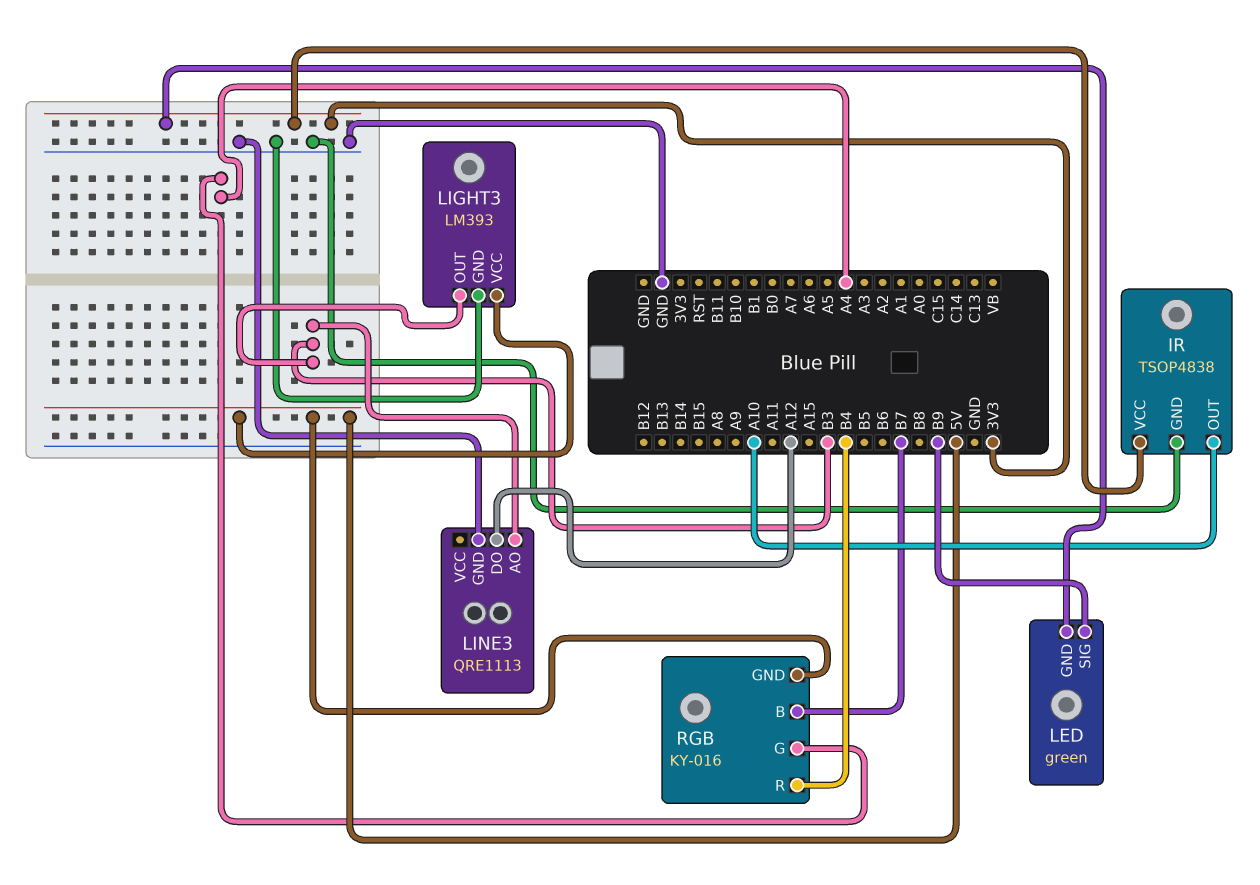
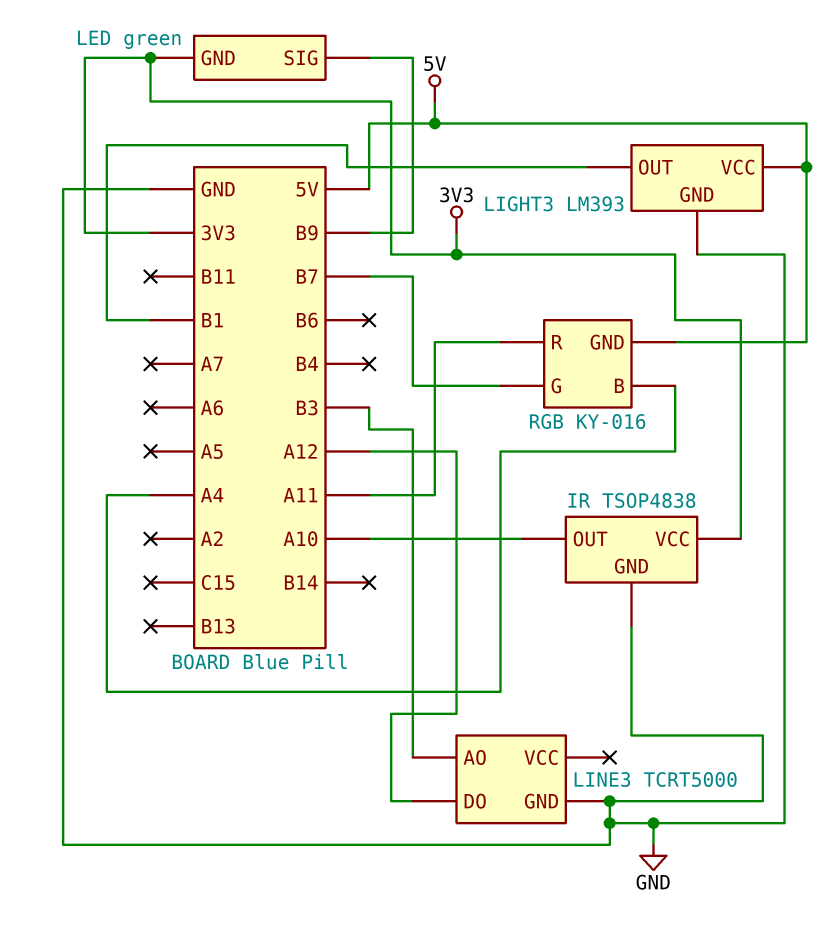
LIGHT3 pin OUT: B3 -> B1
LINE3: QRE1113 -> TCRT5000
RGB pin B: B7 -> A4
RGB pin G: A4 -> B7
RGB pin R: B4 -> A11

